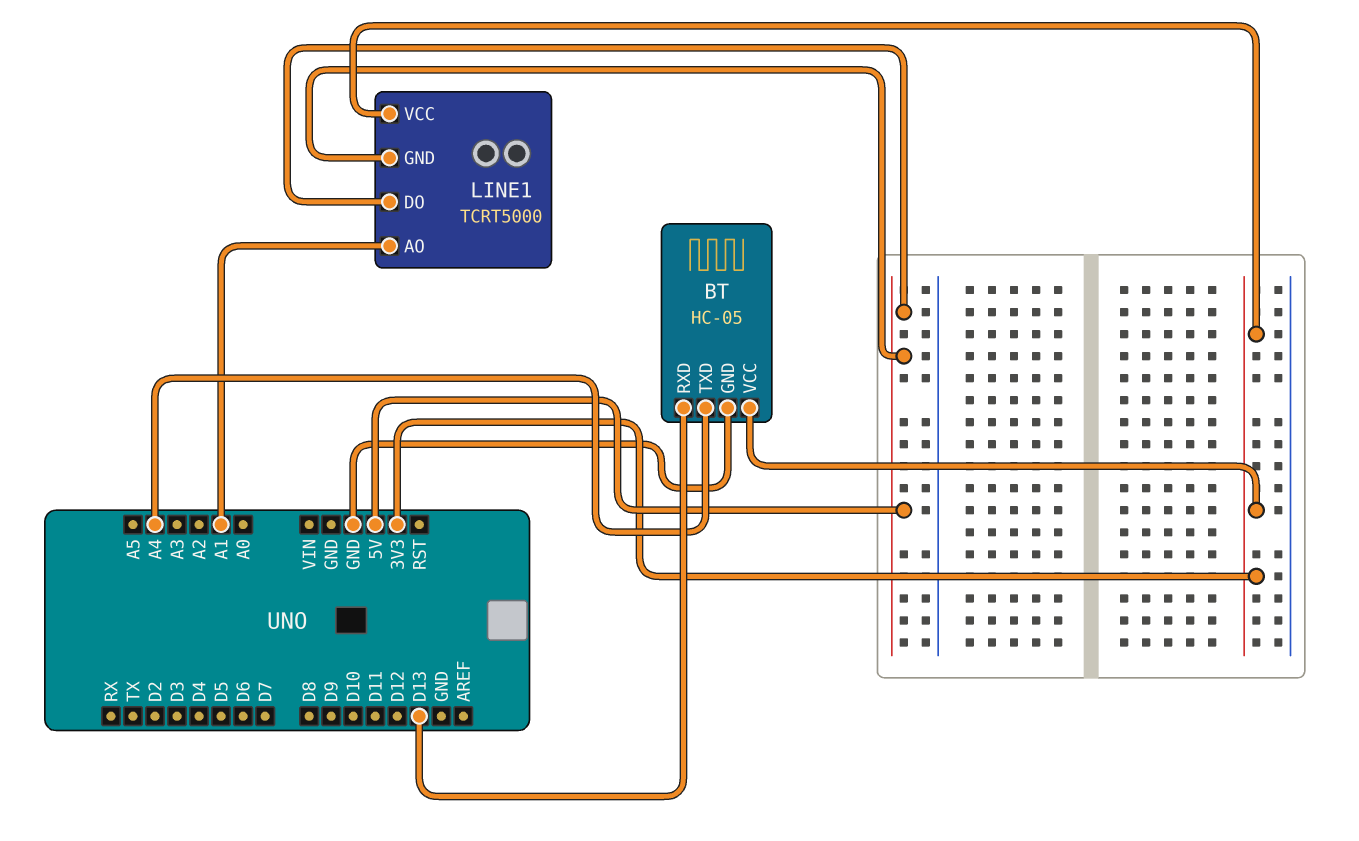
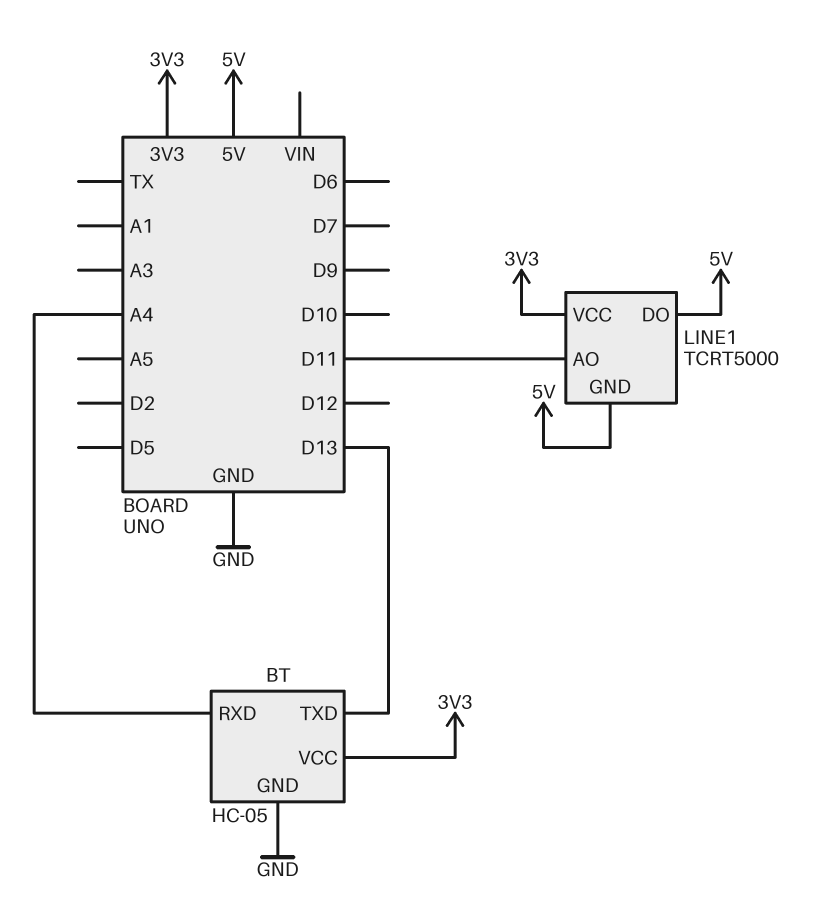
BT pin RXD: D13 -> A4
BT pin TXD: A4 -> D13
LINE1 pin AO: A1 -> D11

